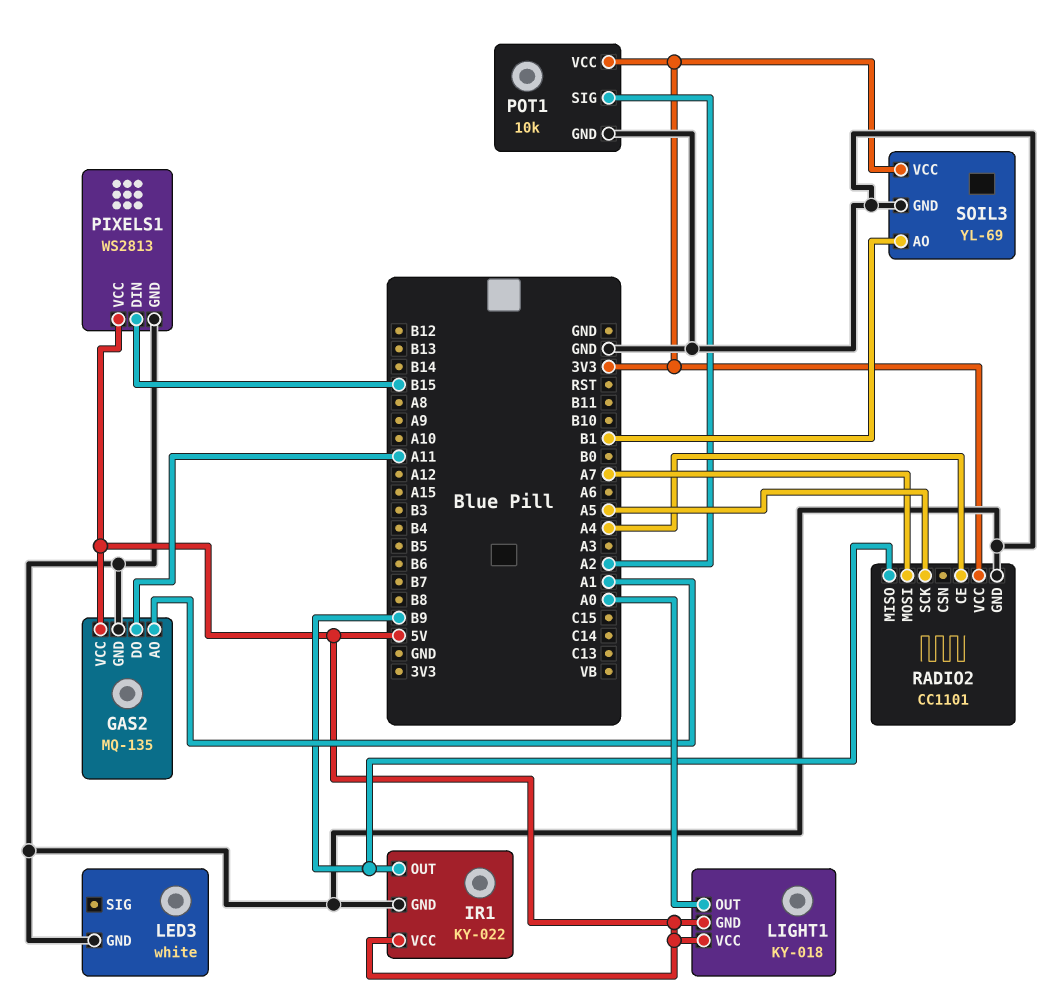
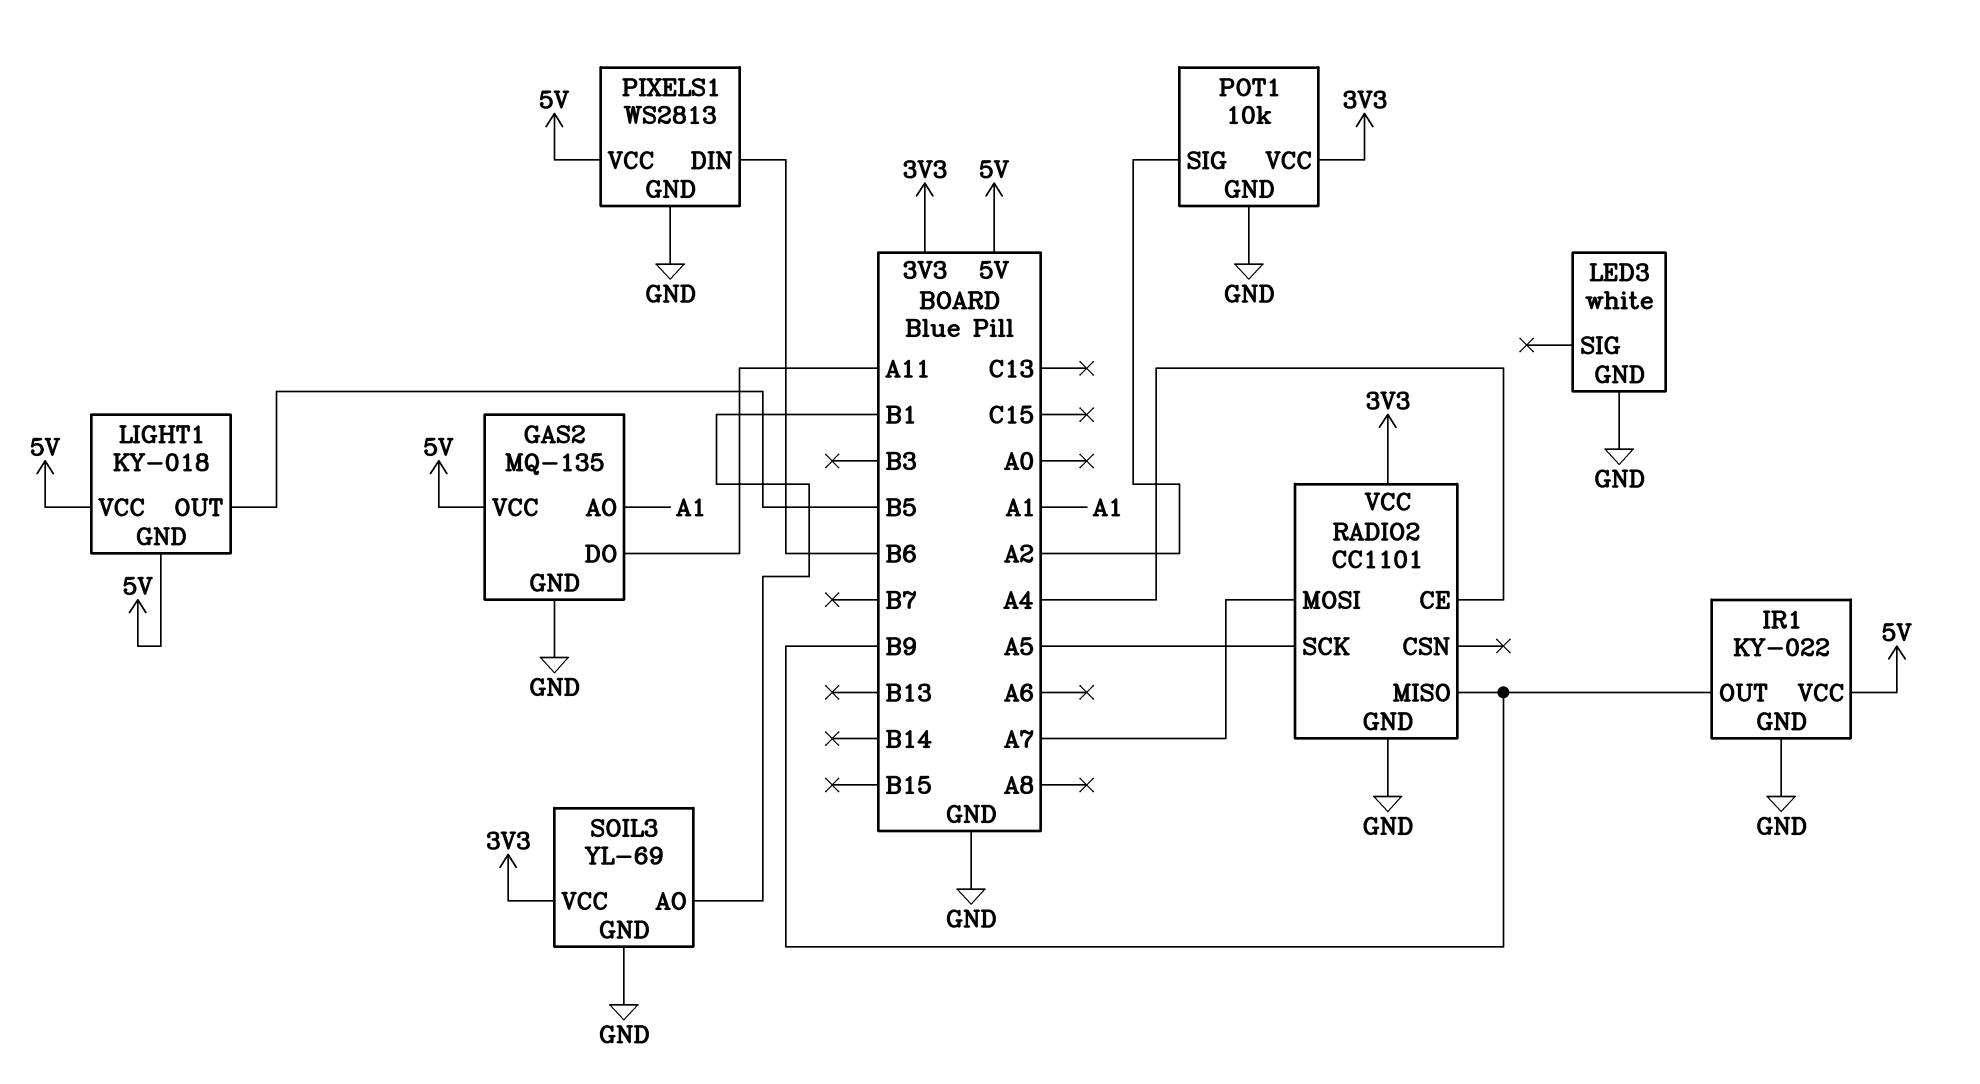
LIGHT1 pin OUT: A0 -> B5
PIXELS1 pin DIN: B15 -> B6

